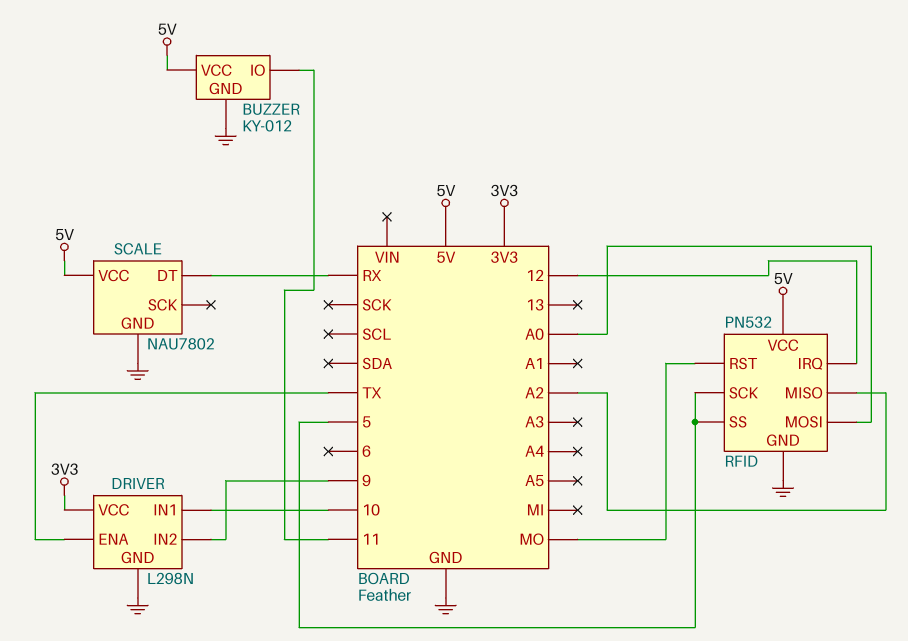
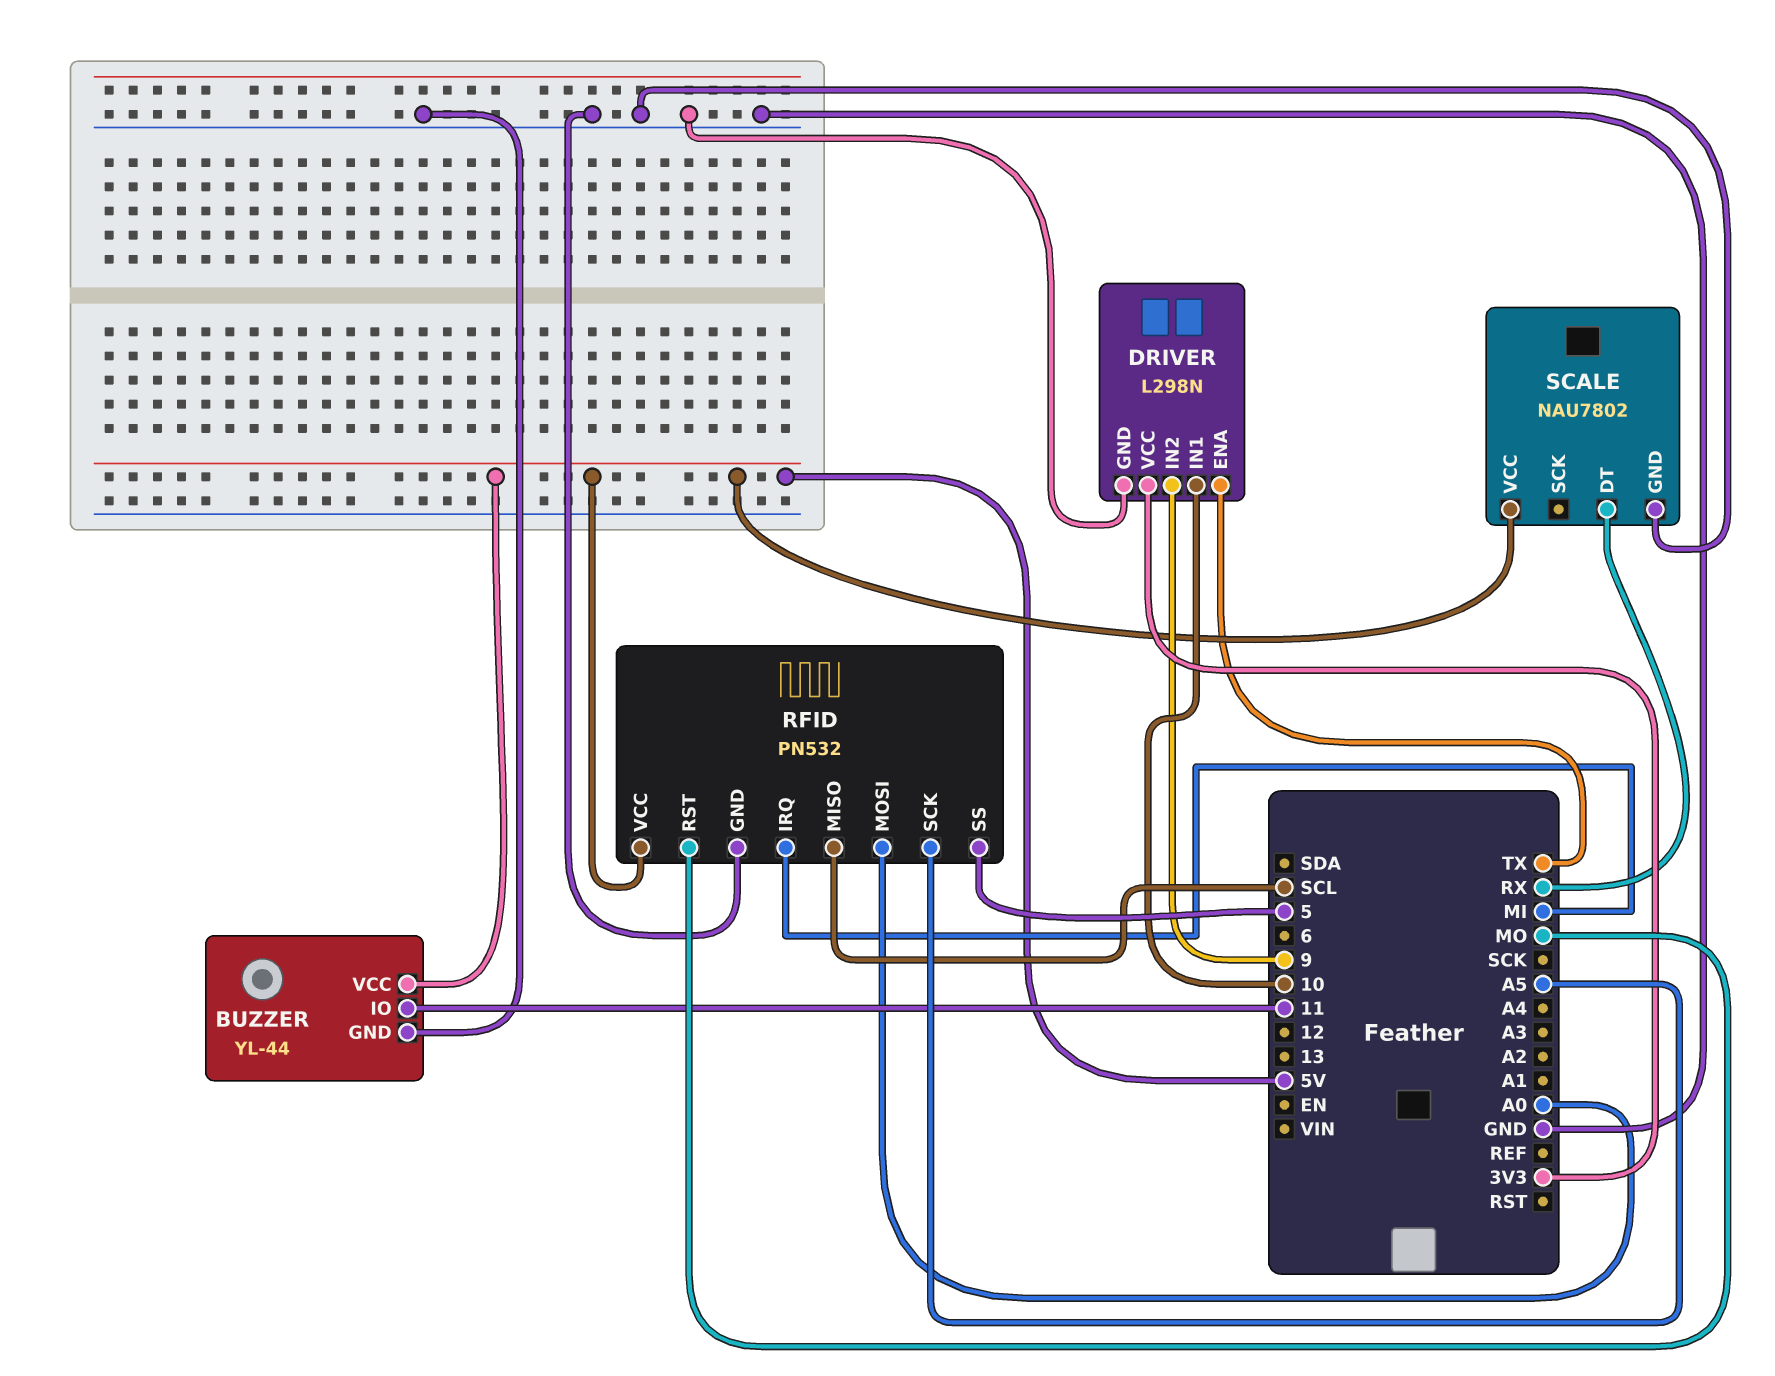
BUZZER: KY-012 -> YL-44
RFID pin IRQ: 12 -> MI
RFID pin MISO: A2 -> SCL
RFID pin SCK: 5 -> A5

